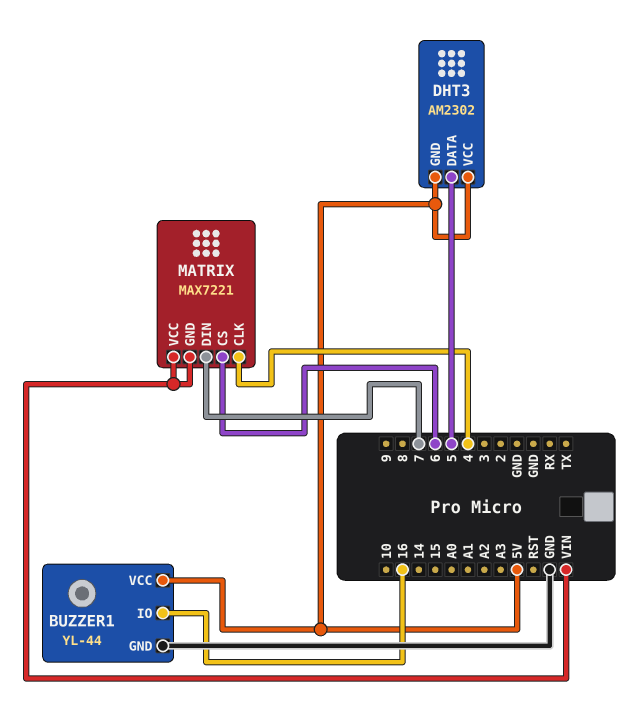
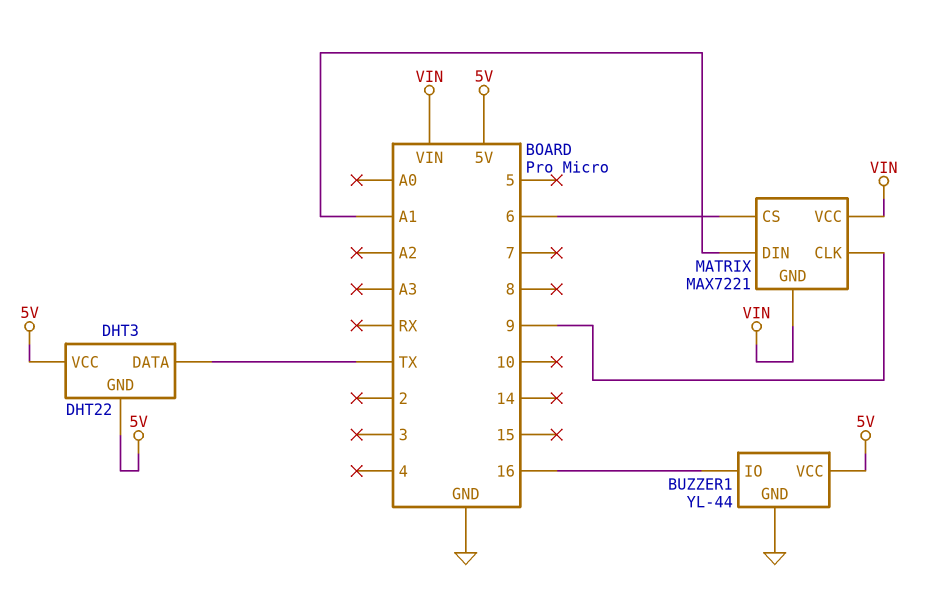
DHT3: AM2302 -> DHT22
DHT3 pin DATA: 5 -> TX
MATRIX pin CLK: 4 -> 9
MATRIX pin DIN: 7 -> A1

